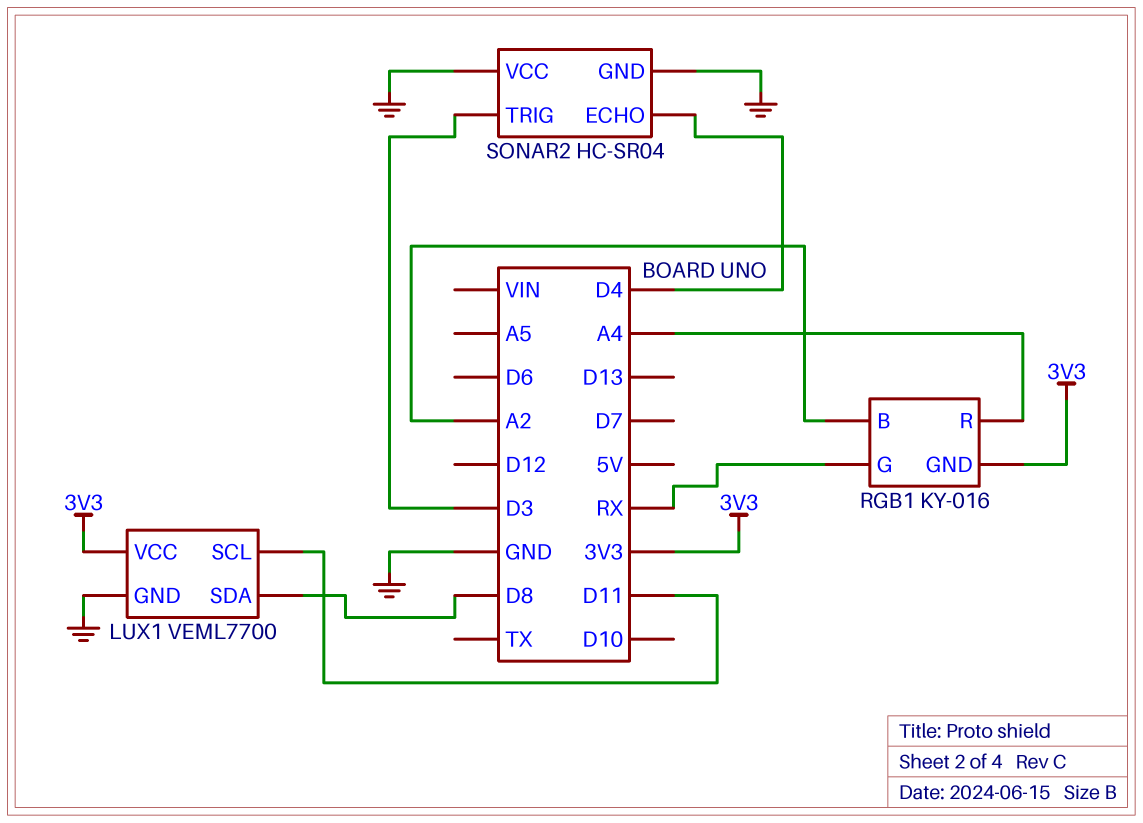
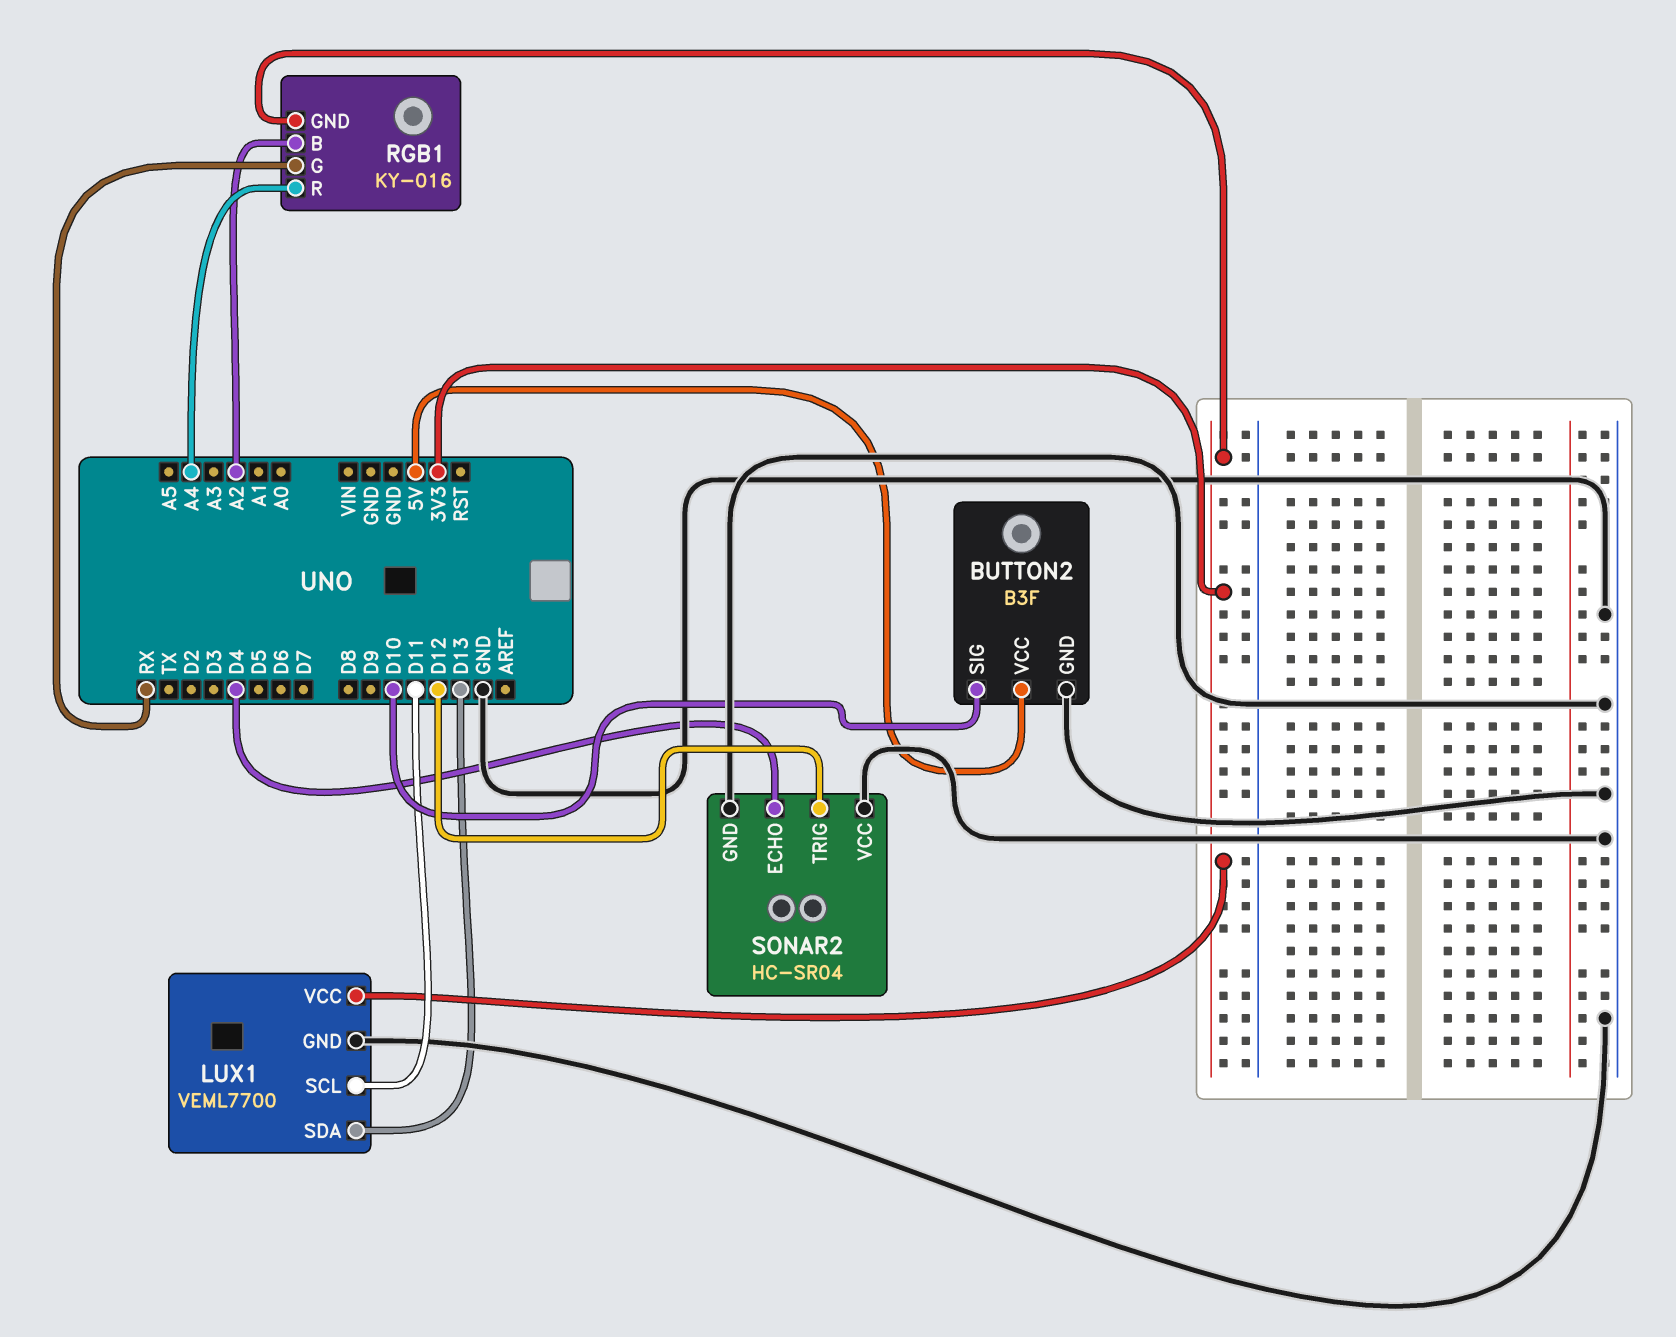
BUTTON2: none -> B3F
BUTTON2 pin GND: none -> GND
BUTTON2 pin SIG: none -> D10
BUTTON2 pin VCC: none -> 5V
LUX1 pin SDA: D8 -> D13
SONAR2 pin TRIG: D3 -> D12

